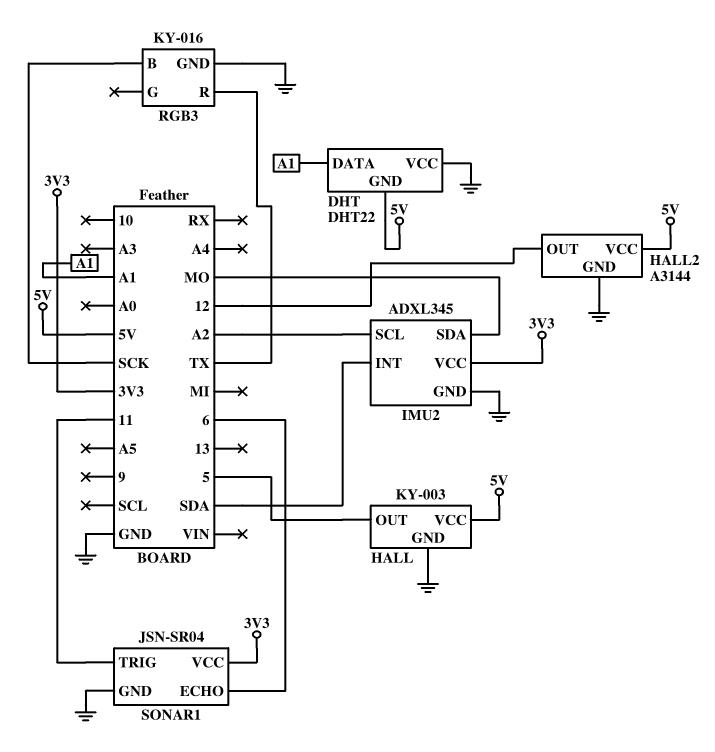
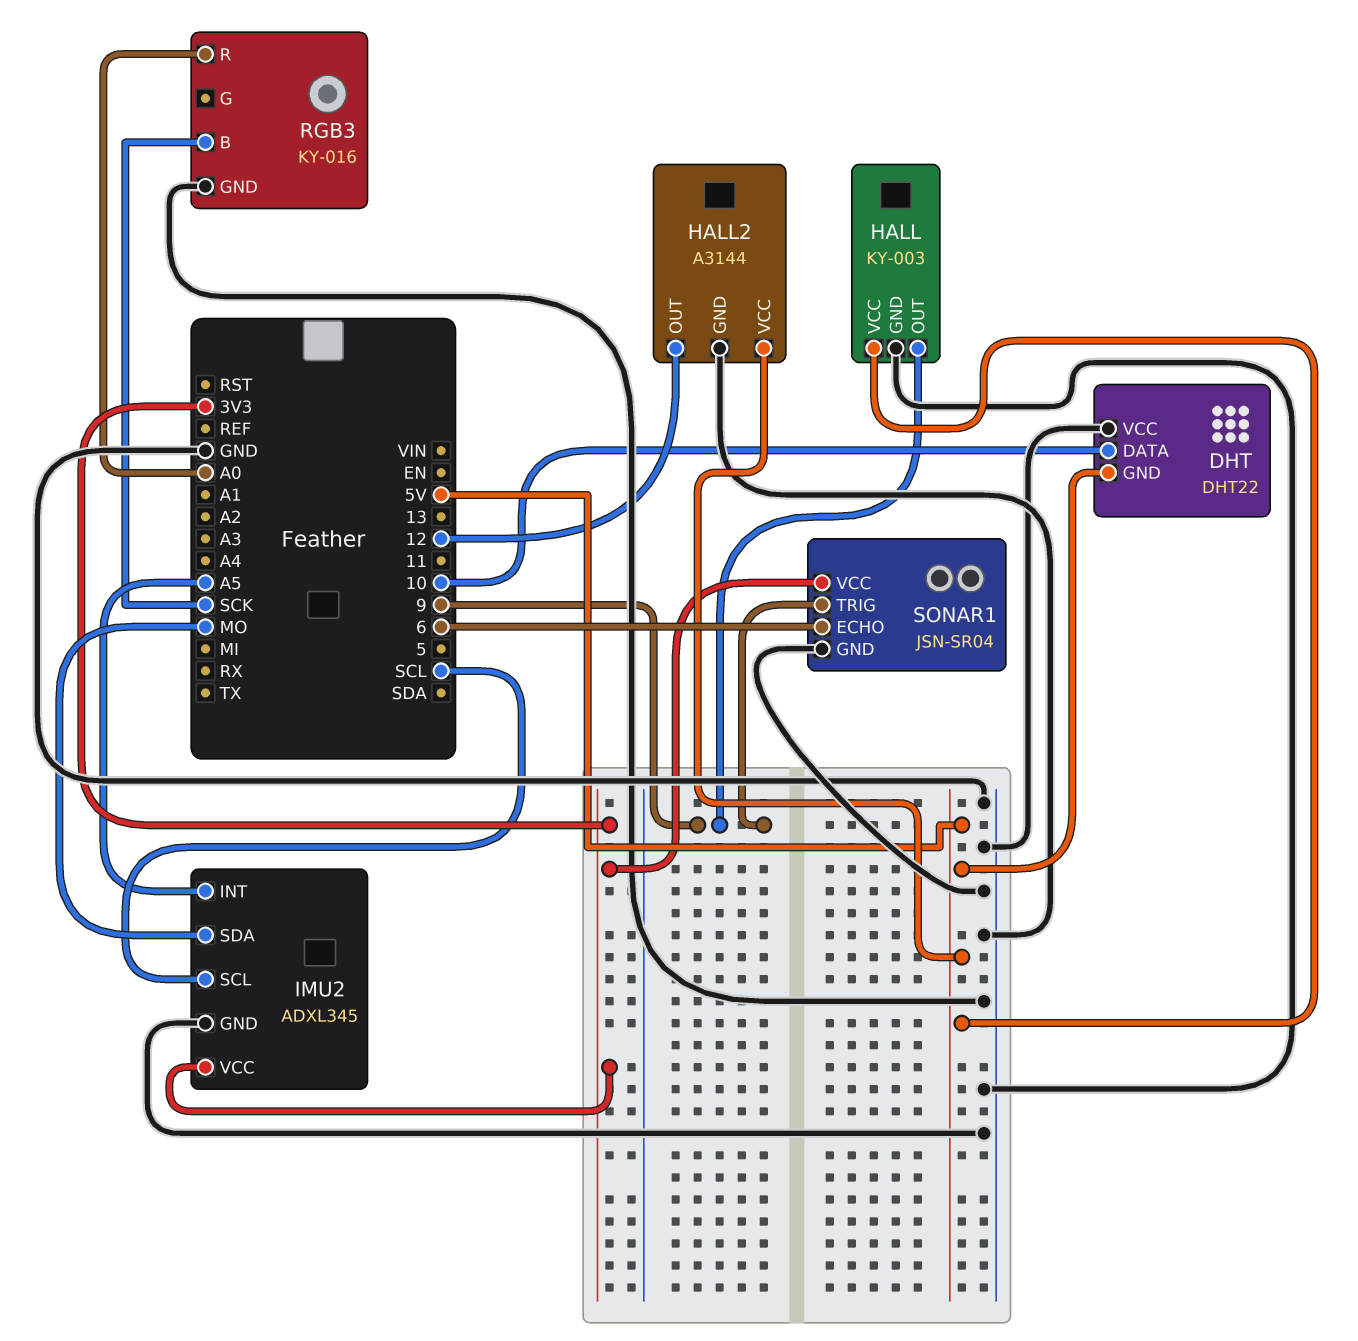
DHT pin DATA: A1 -> 10
HALL pin OUT: 5 -> 9
IMU2 pin INT: SDA -> A5
IMU2 pin SCL: A2 -> SCL
RGB3 pin R: TX -> A0
SONAR1 pin TRIG: 11 -> 9

